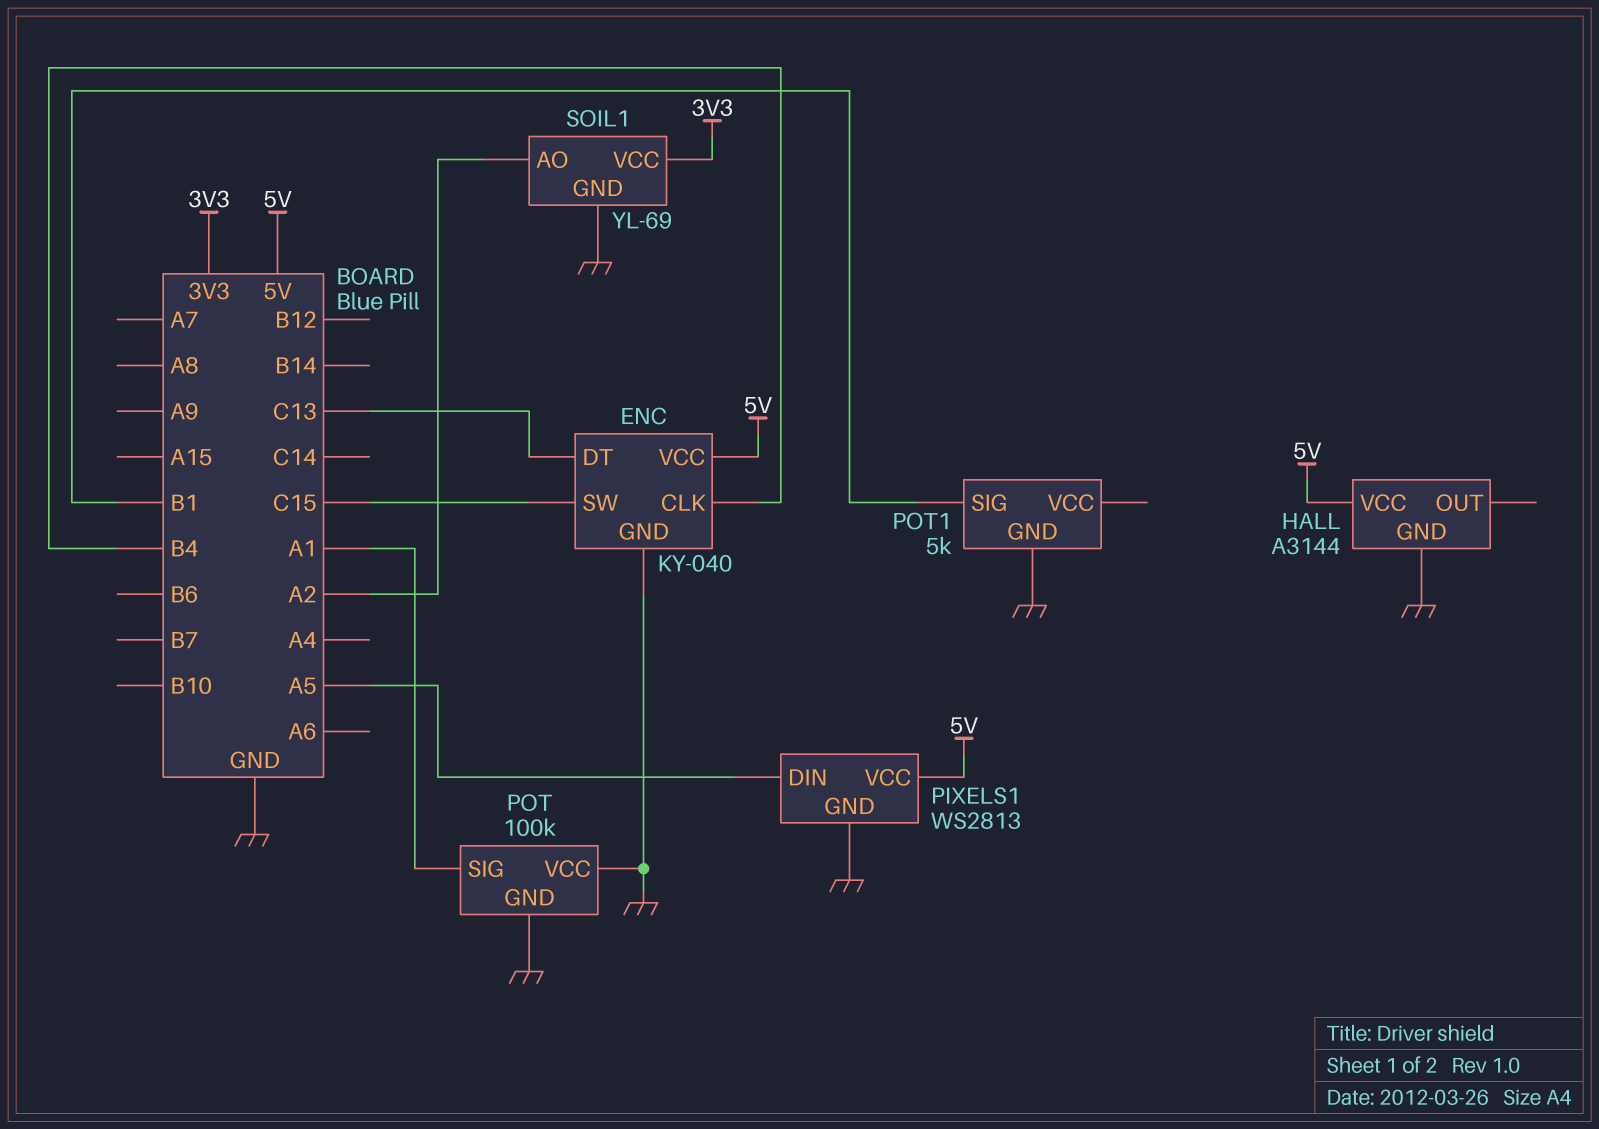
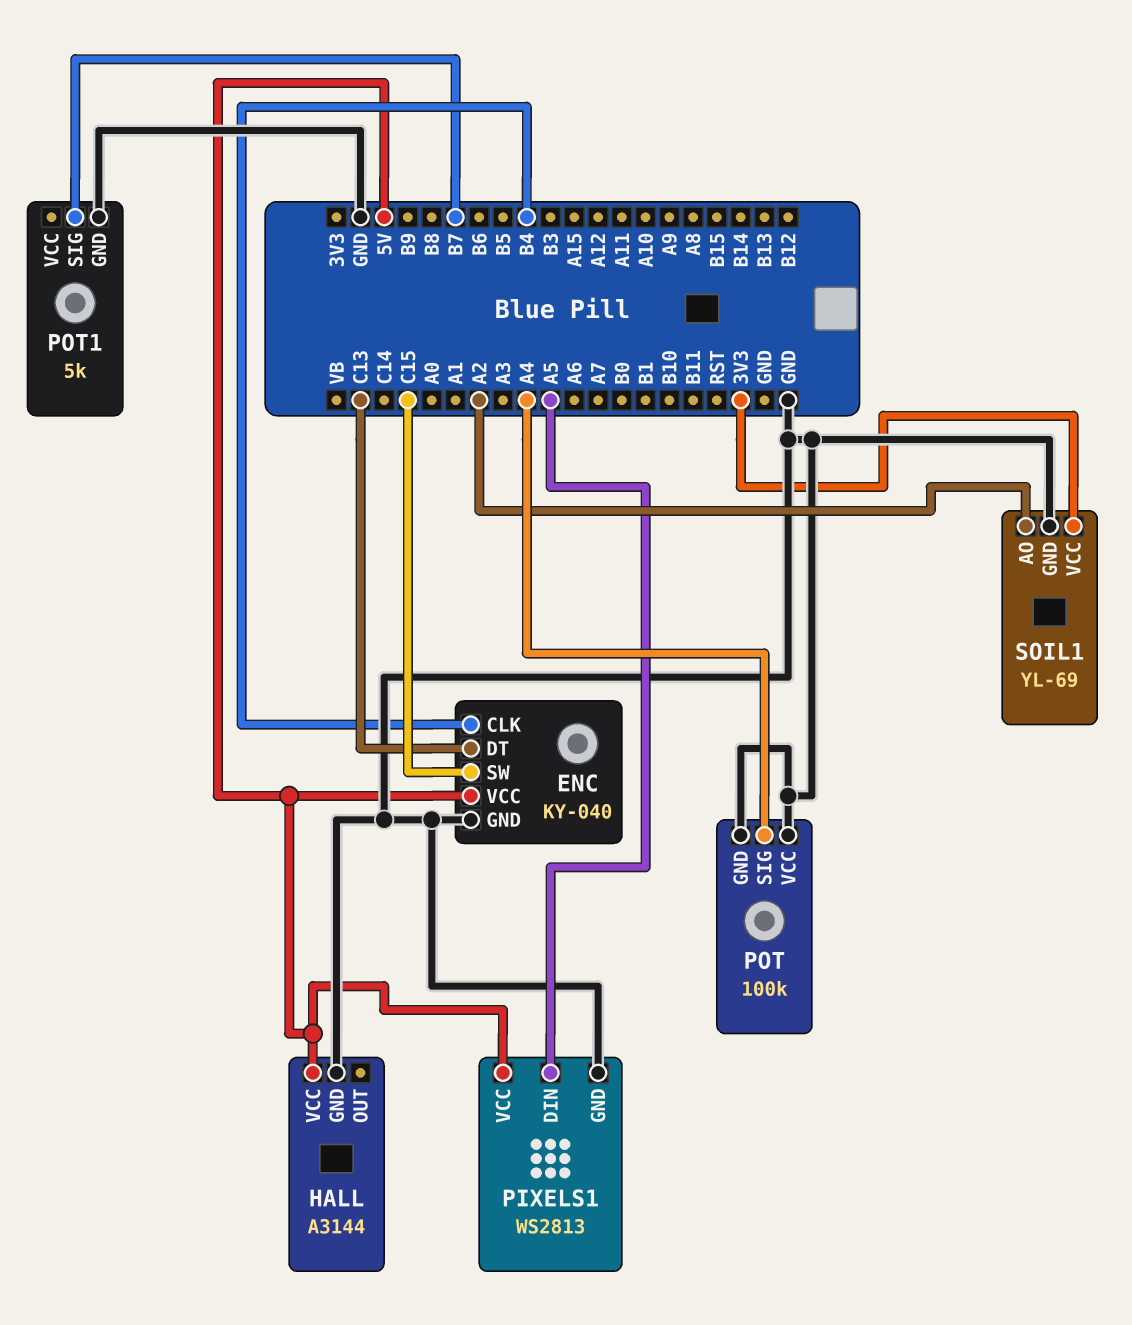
POT pin SIG: A1 -> A4
POT1 pin SIG: B1 -> B7

